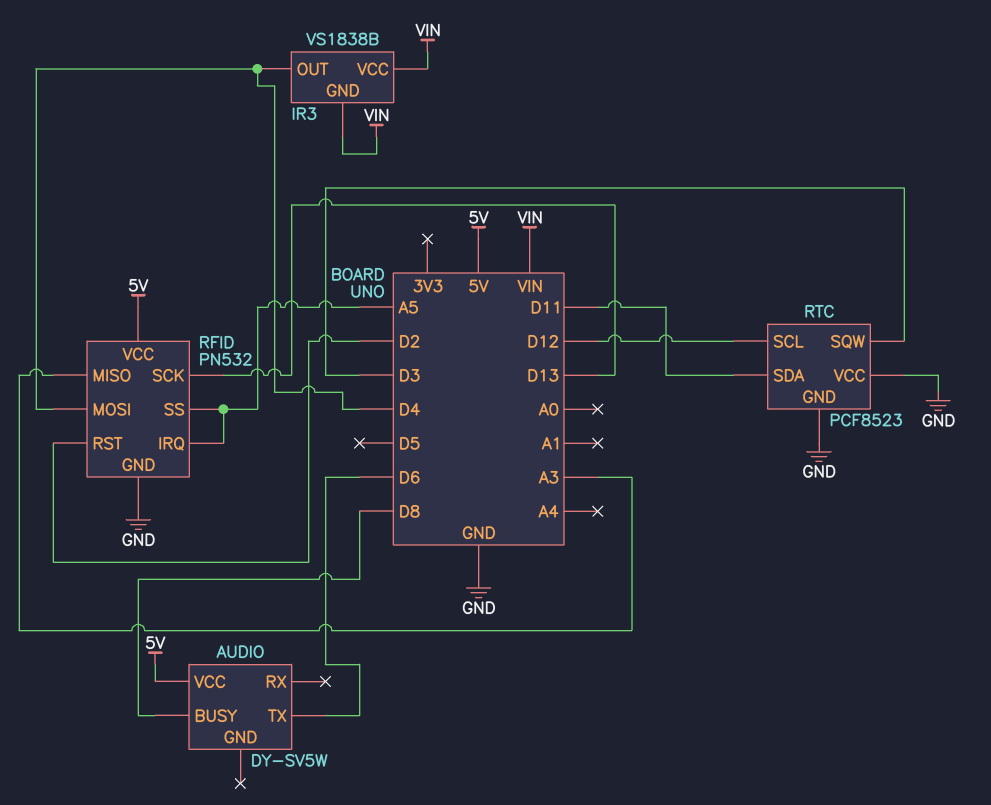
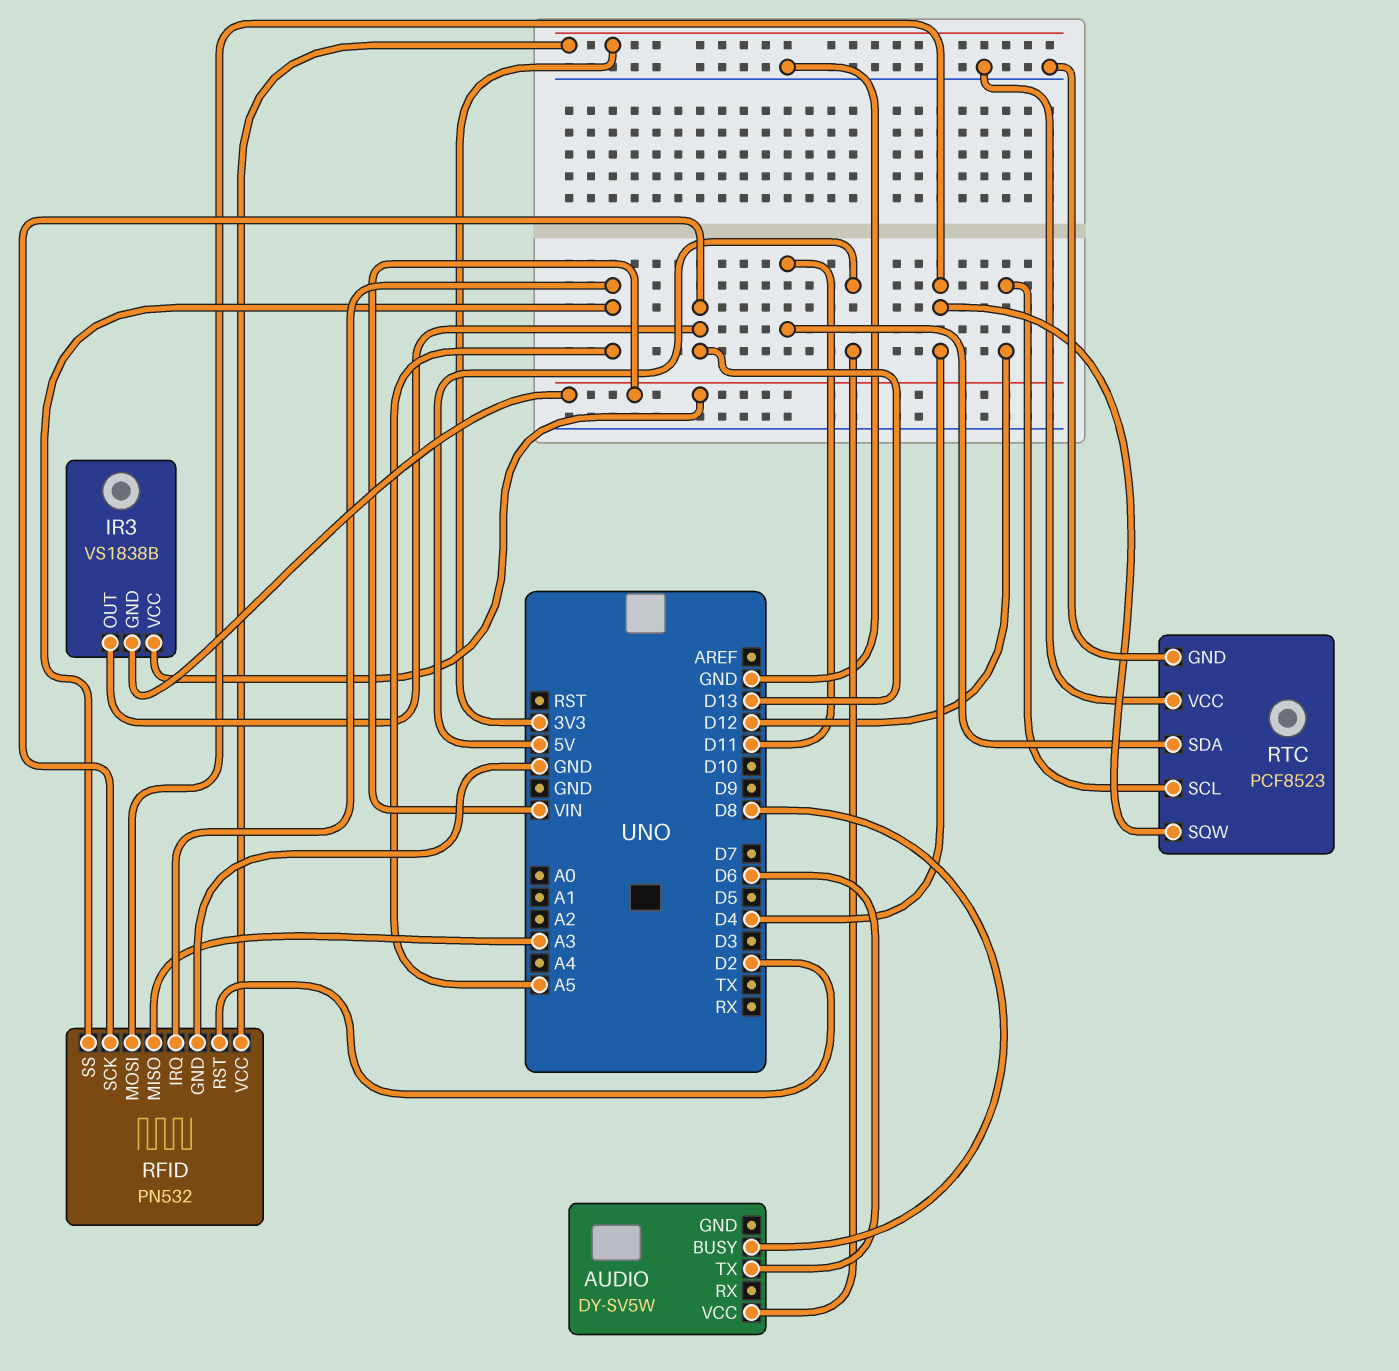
IR3 pin OUT: D4 -> D13
RFID pin VCC: 5V -> 3V3
RTC pin SQW: D3 -> D4

